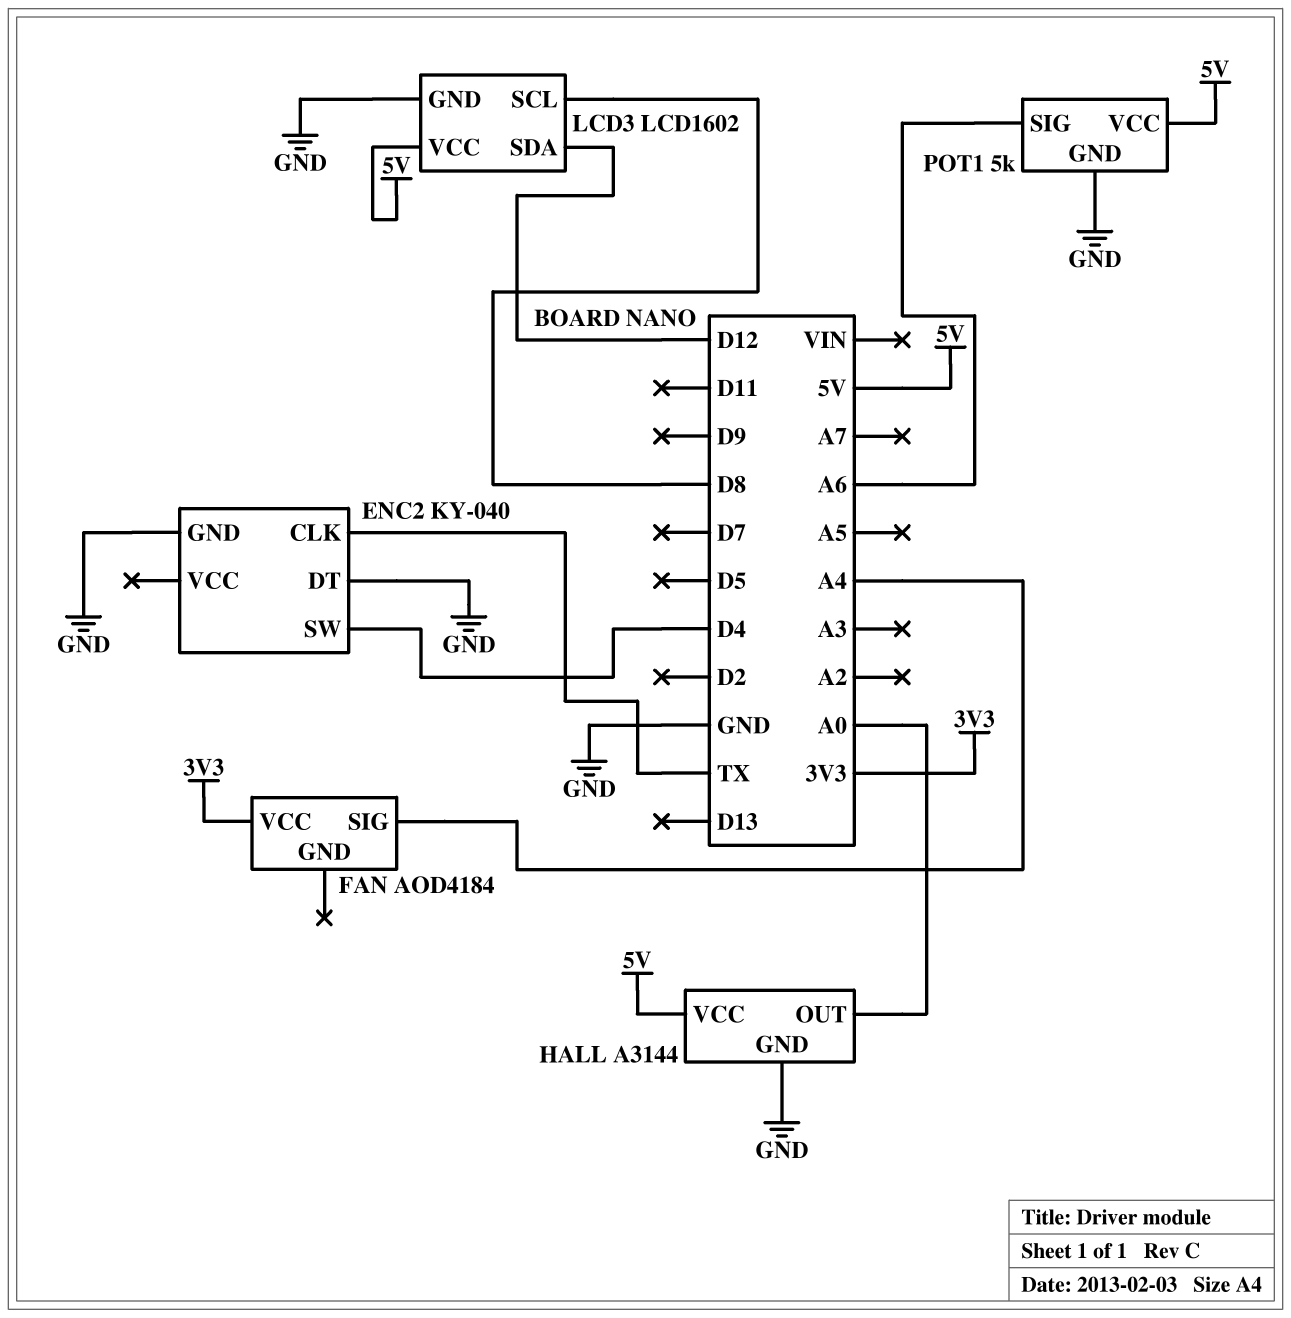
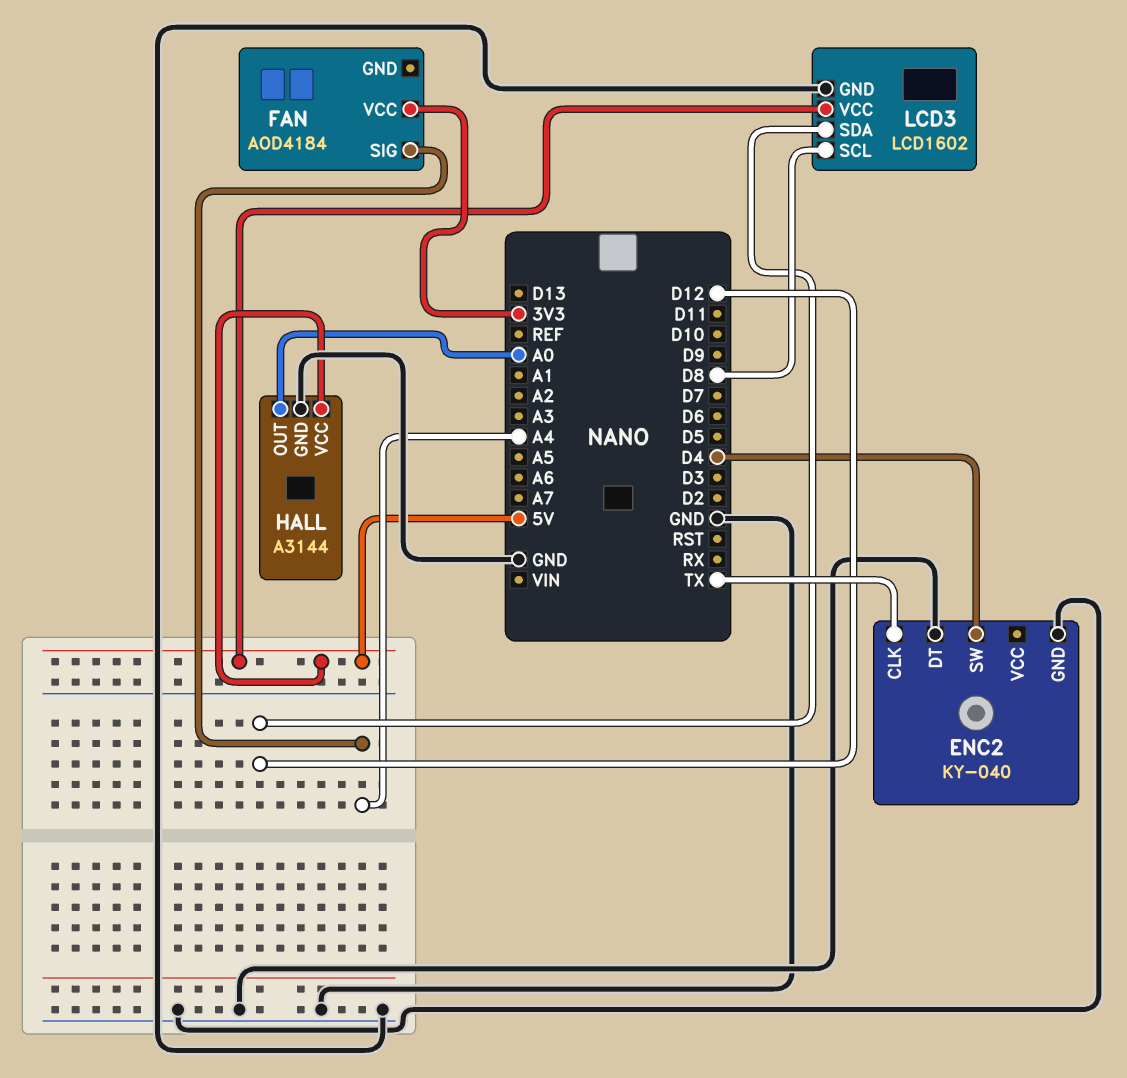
POT1: 5k -> none
POT1 pin GND: GND -> none
POT1 pin SIG: A6 -> none
POT1 pin VCC: 5V -> none

